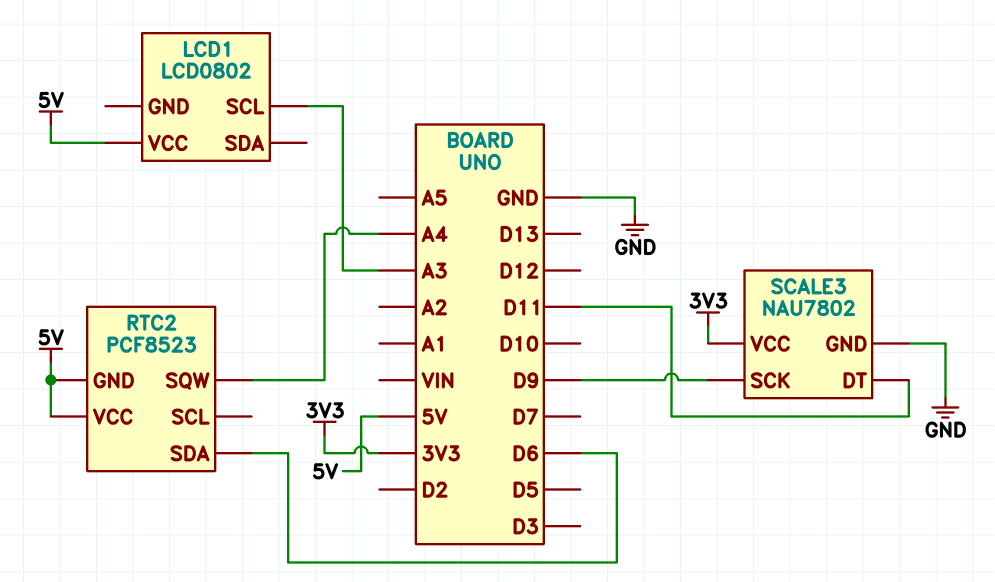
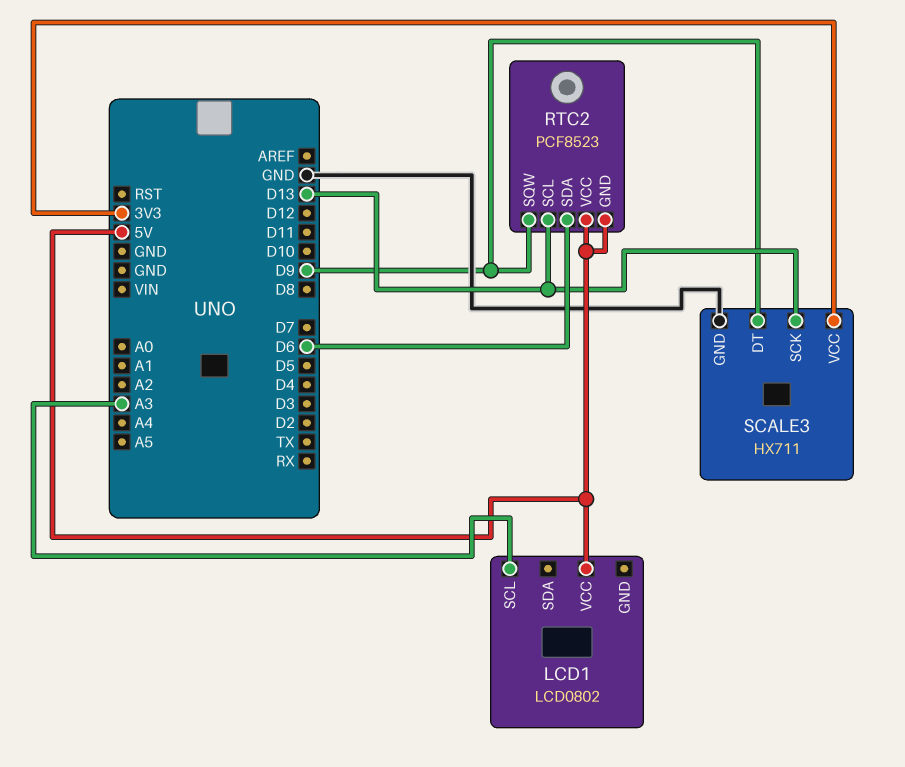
RTC2 pin SCL: none -> D13
RTC2 pin SQW: A4 -> D9
SCALE3: NAU7802 -> HX711
SCALE3 pin DT: D11 -> D9
SCALE3 pin SCK: D9 -> D13

